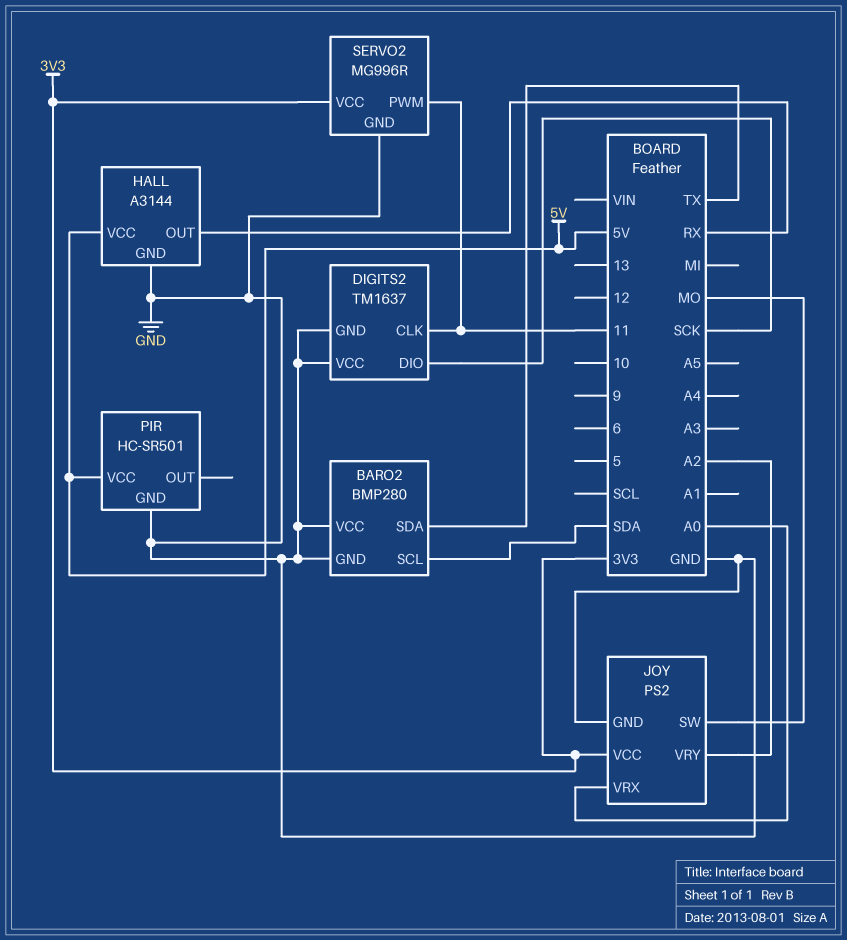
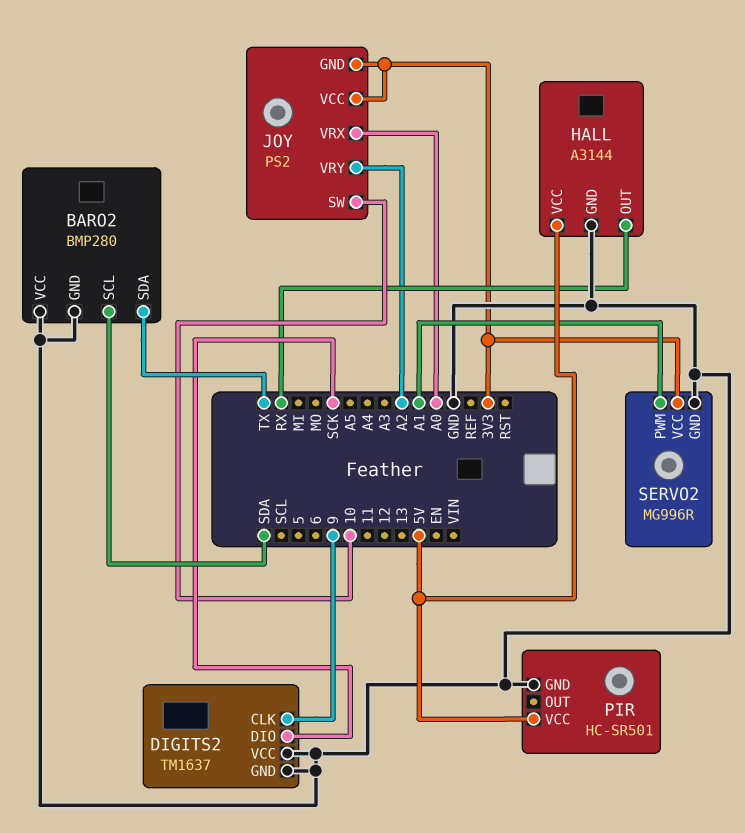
DIGITS2 pin CLK: 11 -> 9
JOY pin GND: GND -> 3V3
JOY pin SW: MO -> 10
SERVO2 pin PWM: 11 -> A1

